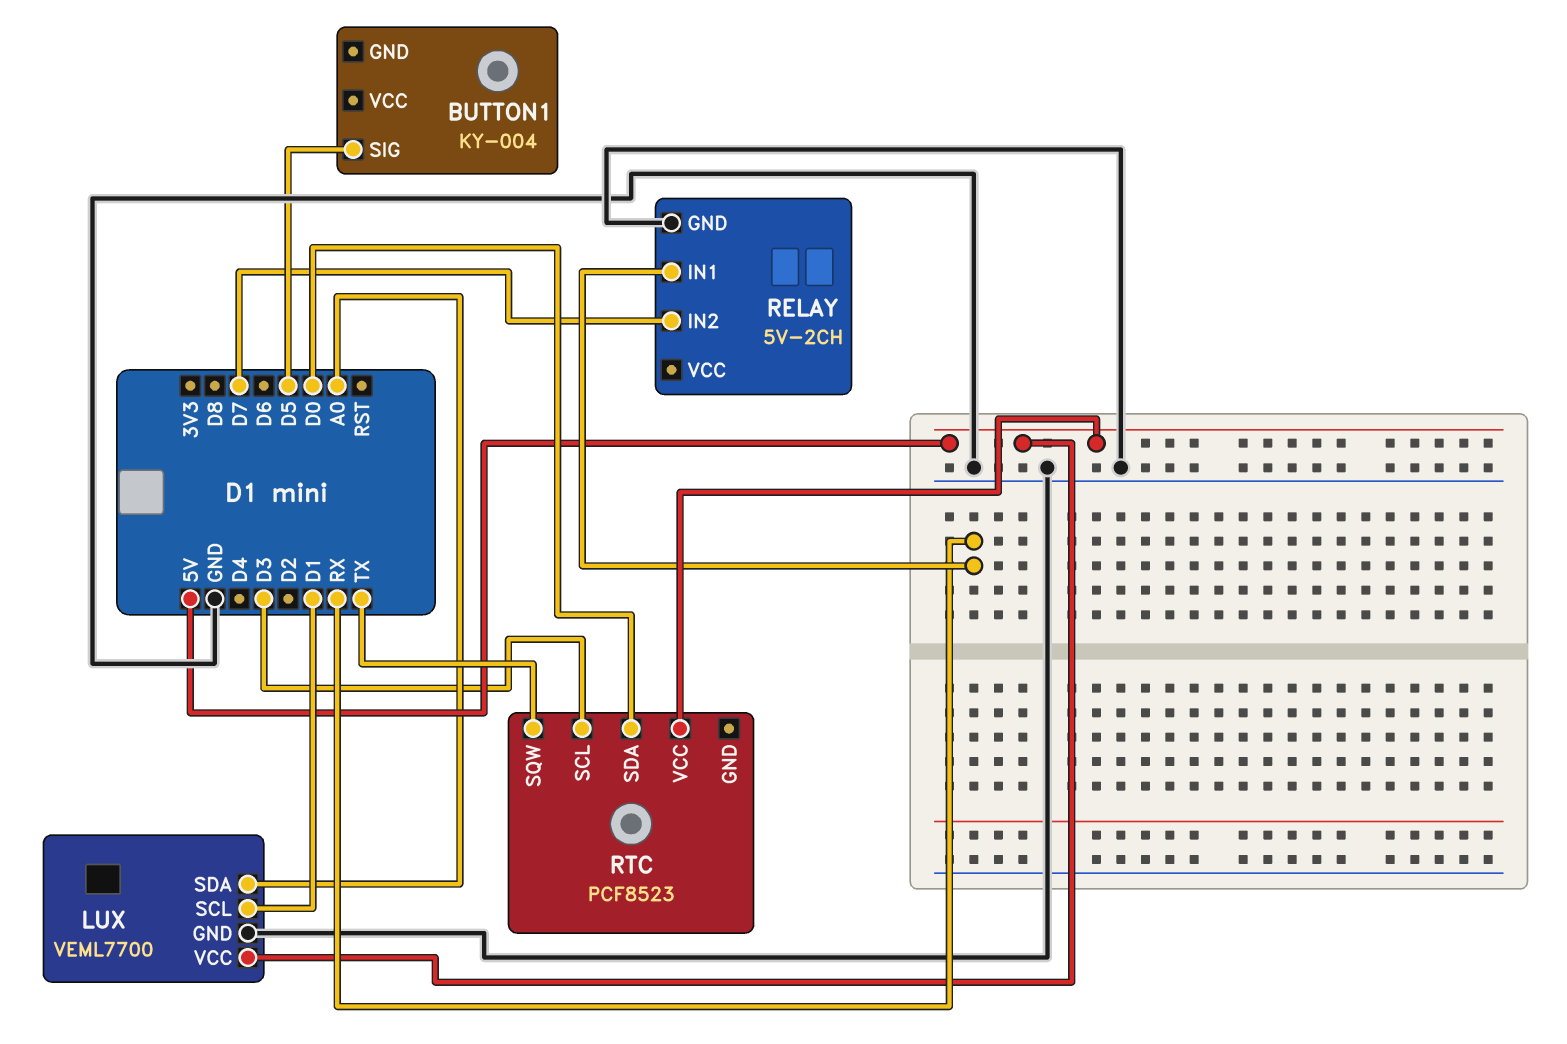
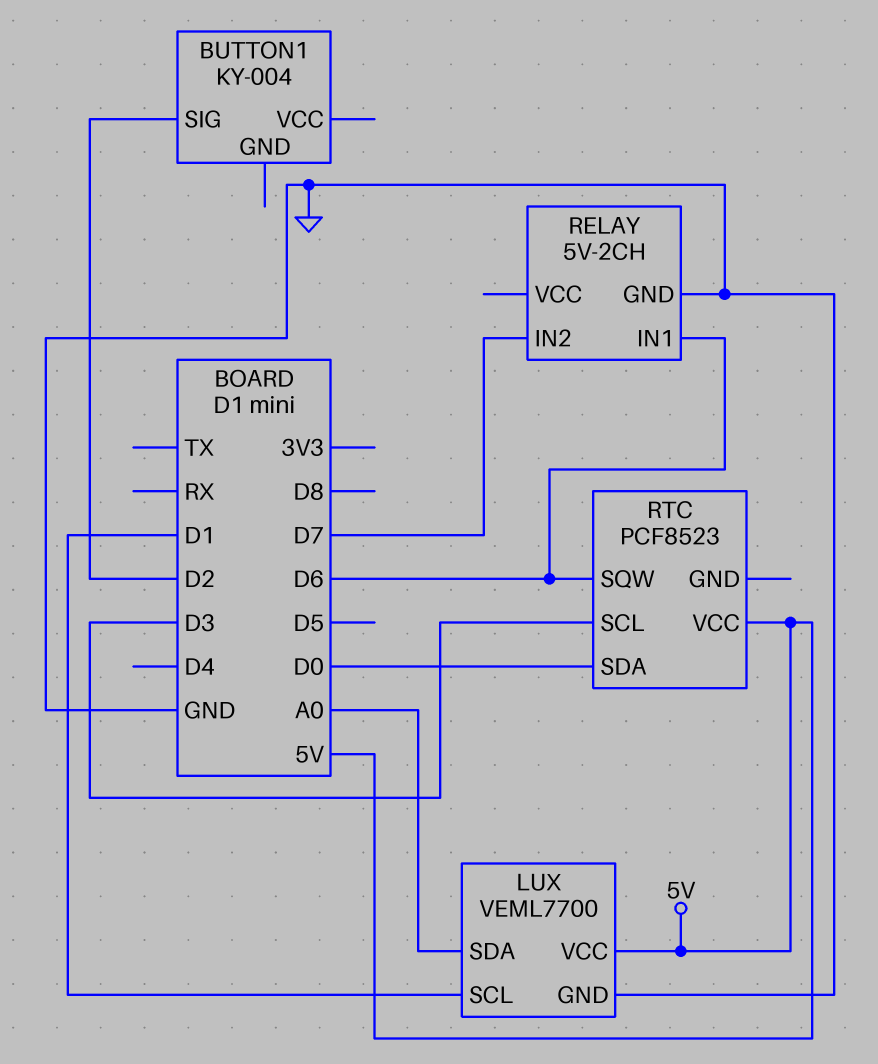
BUTTON1 pin SIG: D5 -> D2
RELAY pin IN1: RX -> D6
RTC pin SQW: TX -> D6

